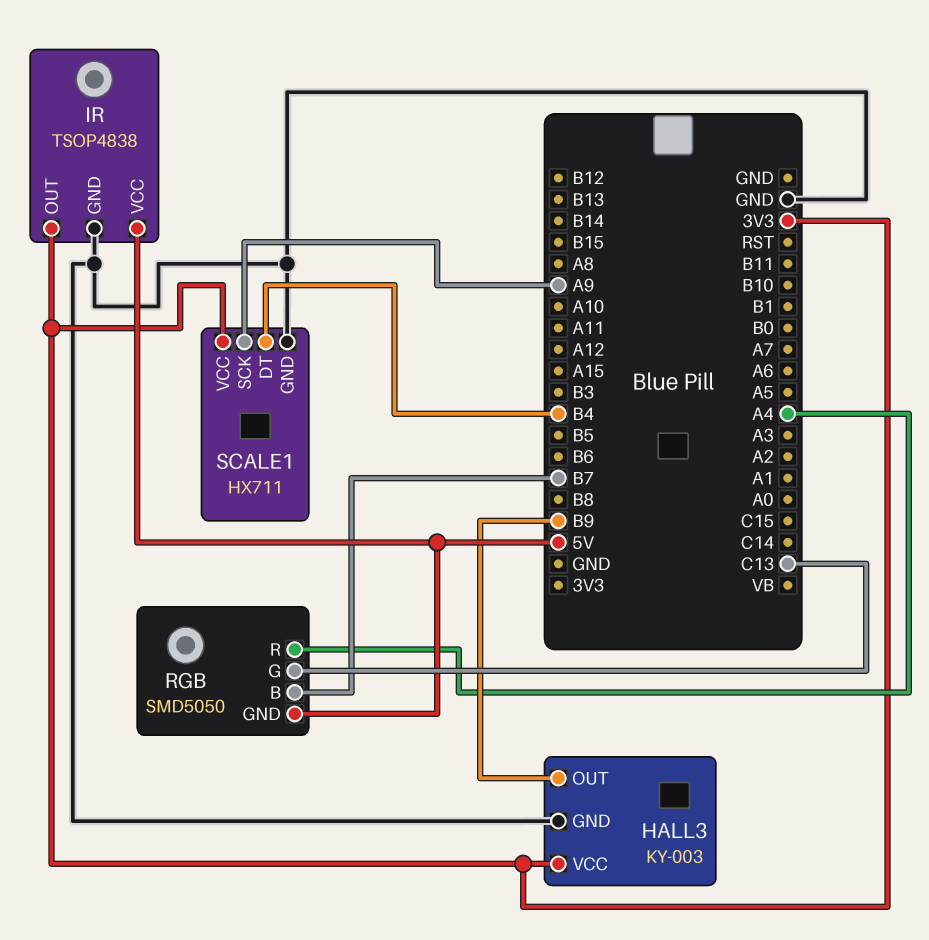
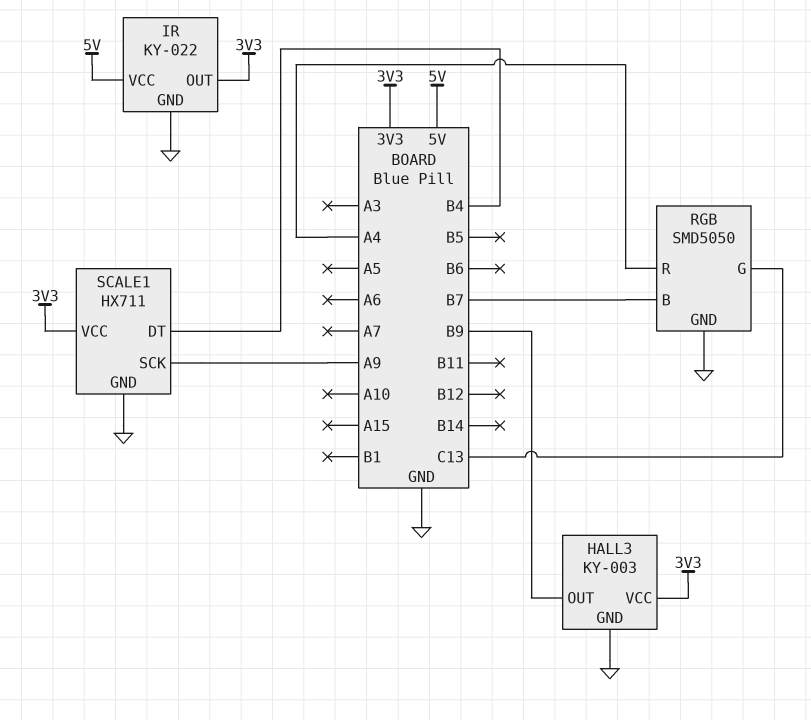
IR: TSOP4838 -> KY-022
RGB pin GND: 5V -> GND

